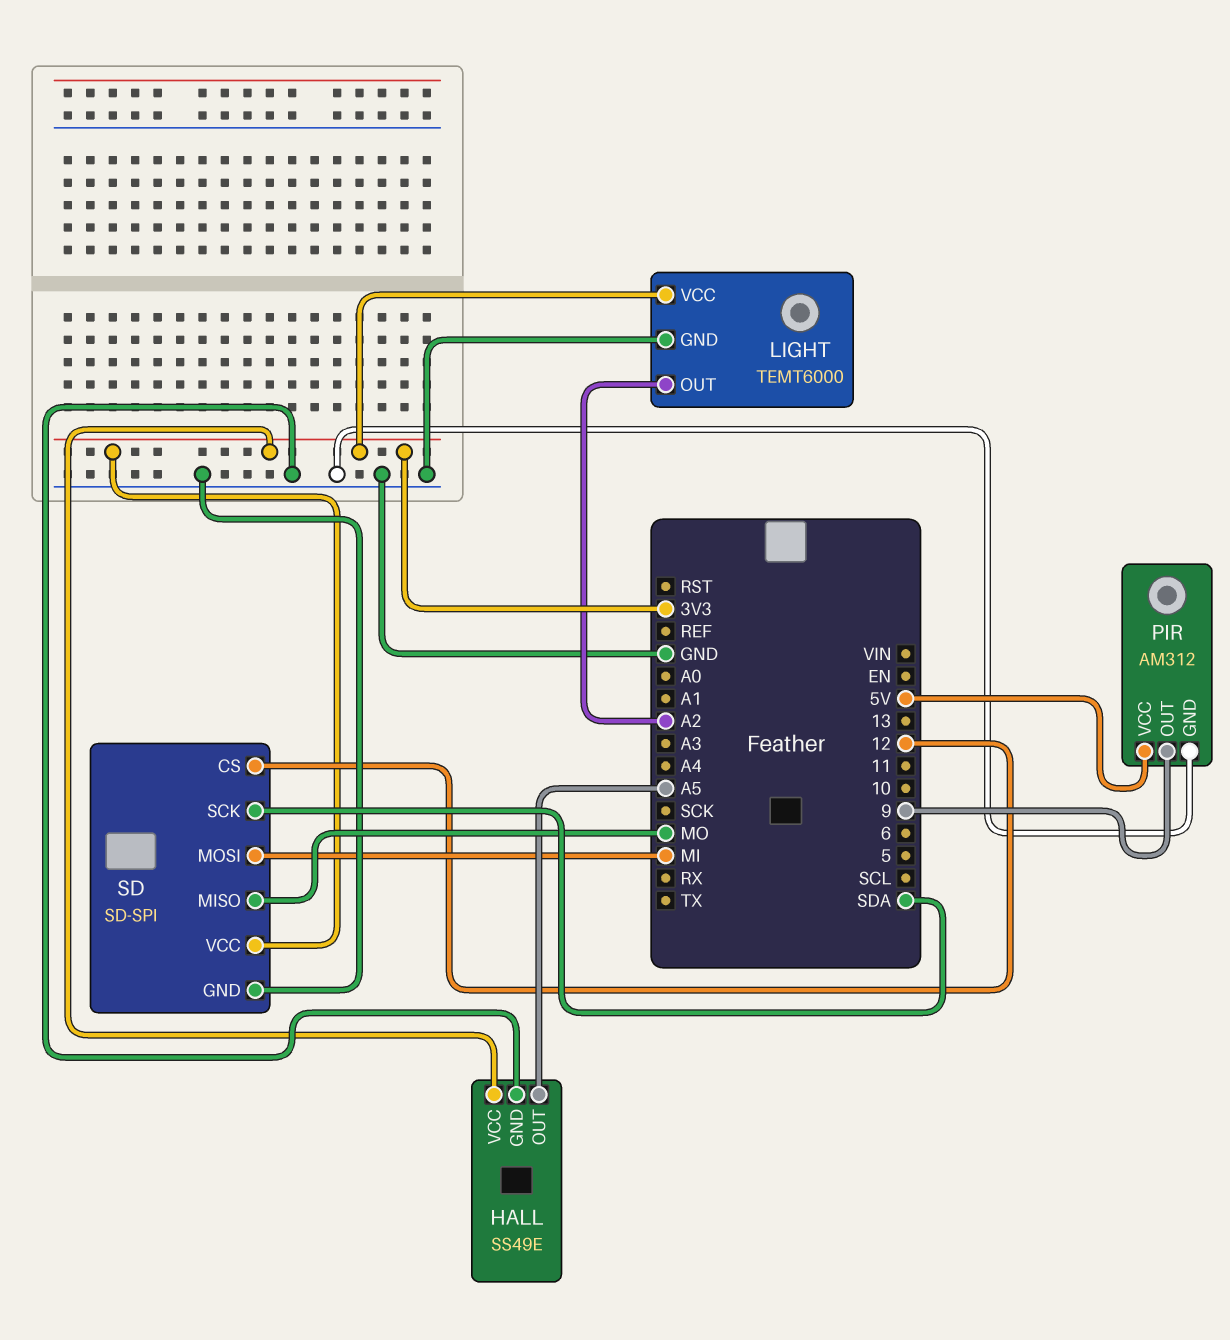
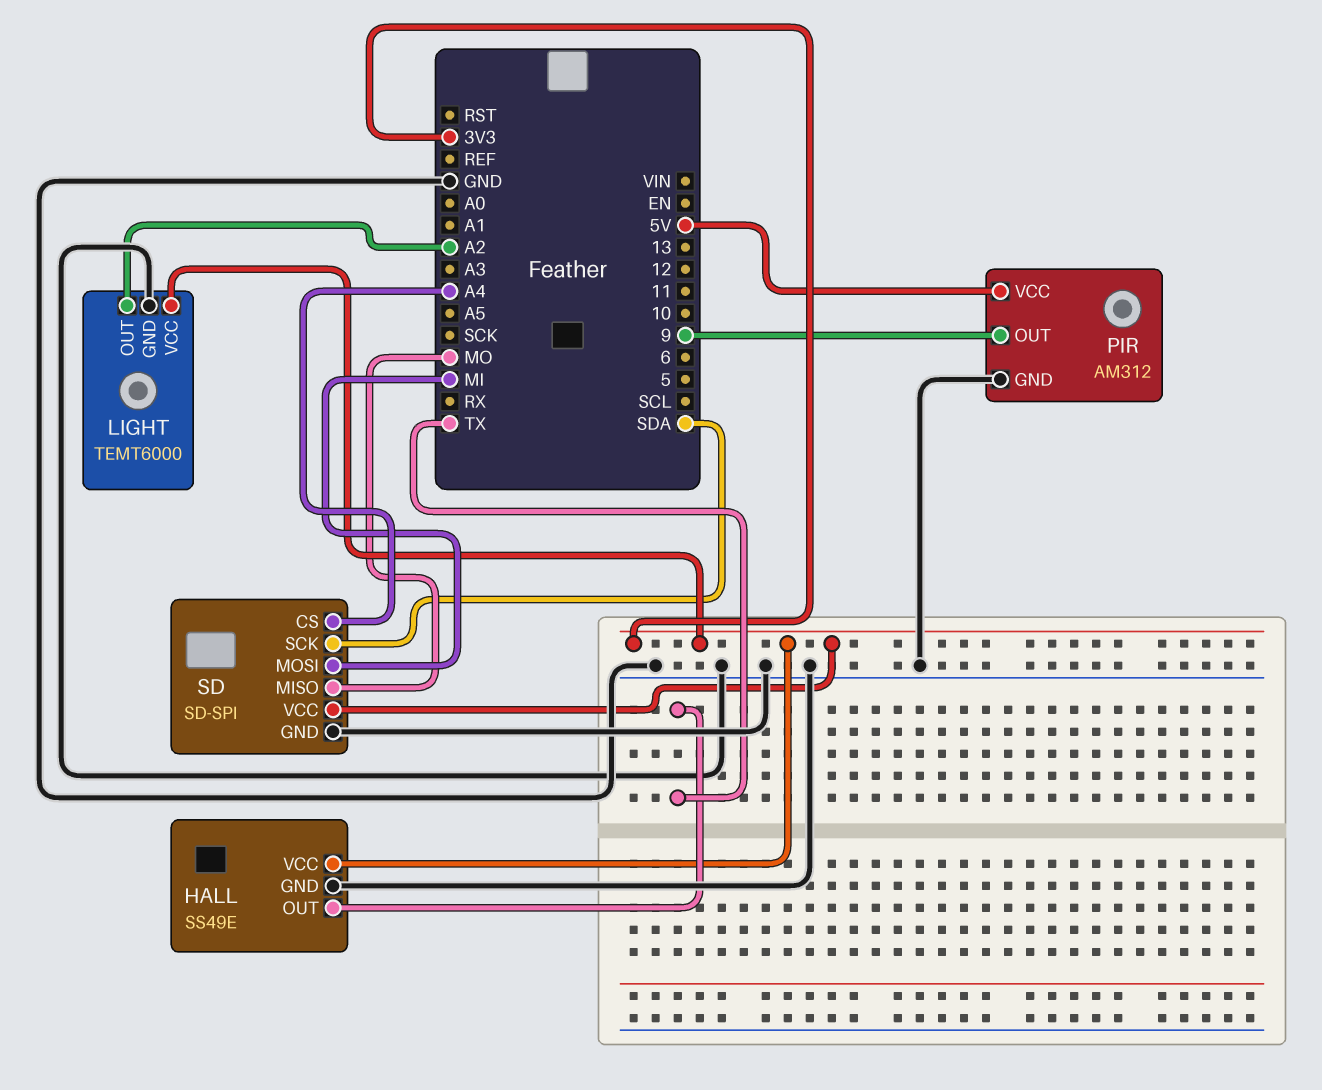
HALL pin OUT: A5 -> TX
SD pin CS: 12 -> A4

